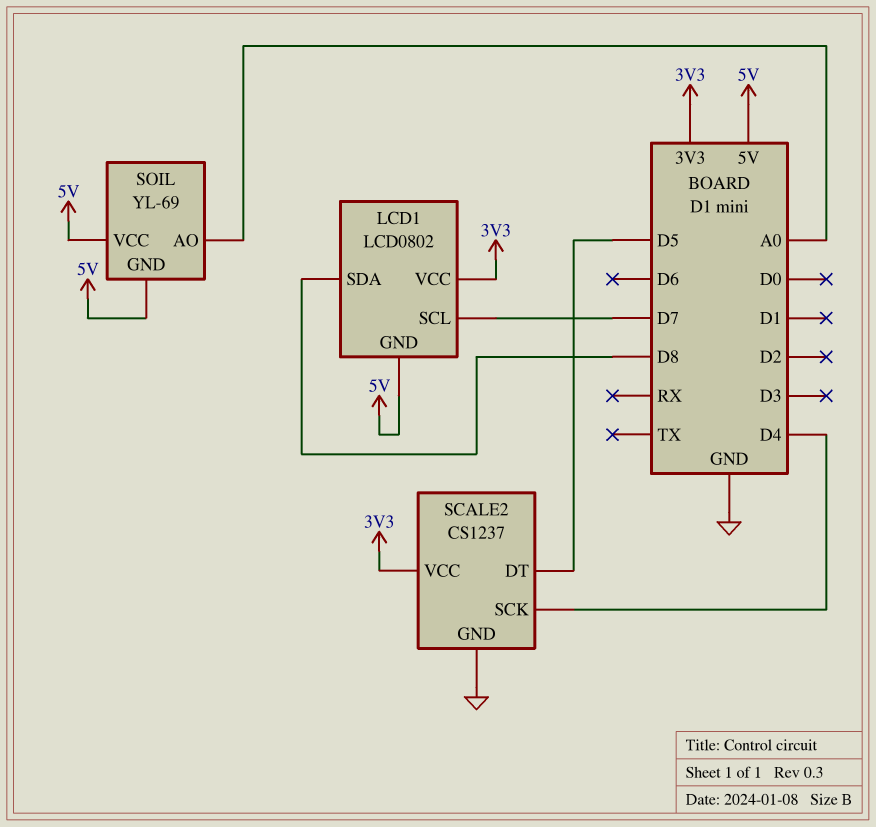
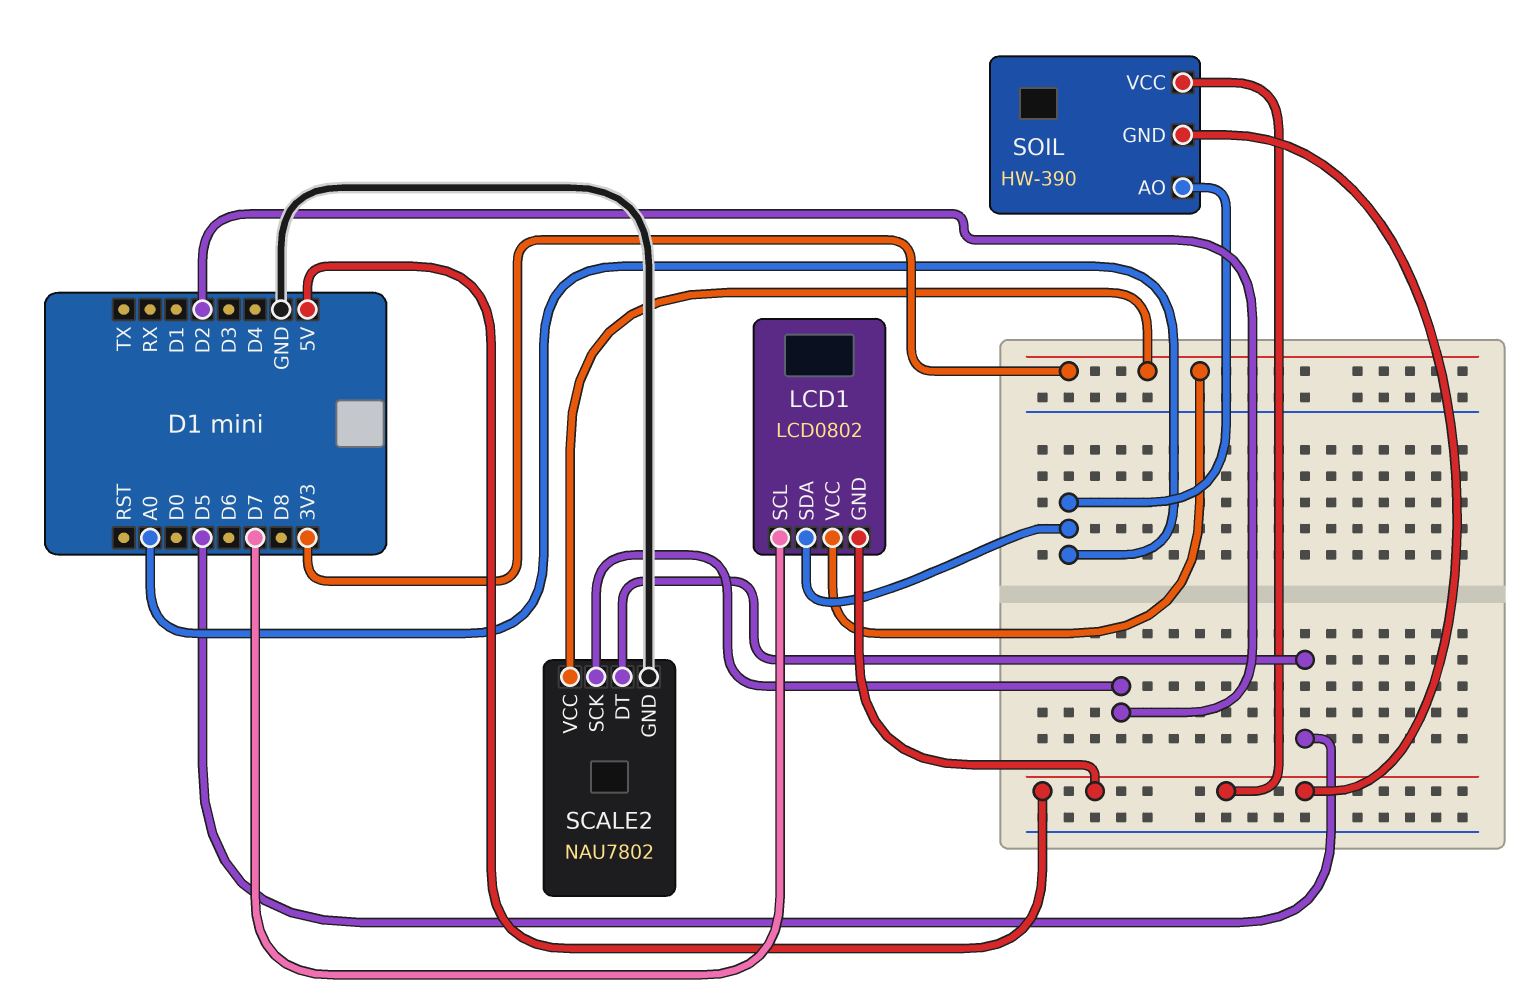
LCD1 pin SDA: D8 -> A0
SCALE2: CS1237 -> NAU7802
SCALE2 pin SCK: D4 -> D2
SOIL: YL-69 -> HW-390

